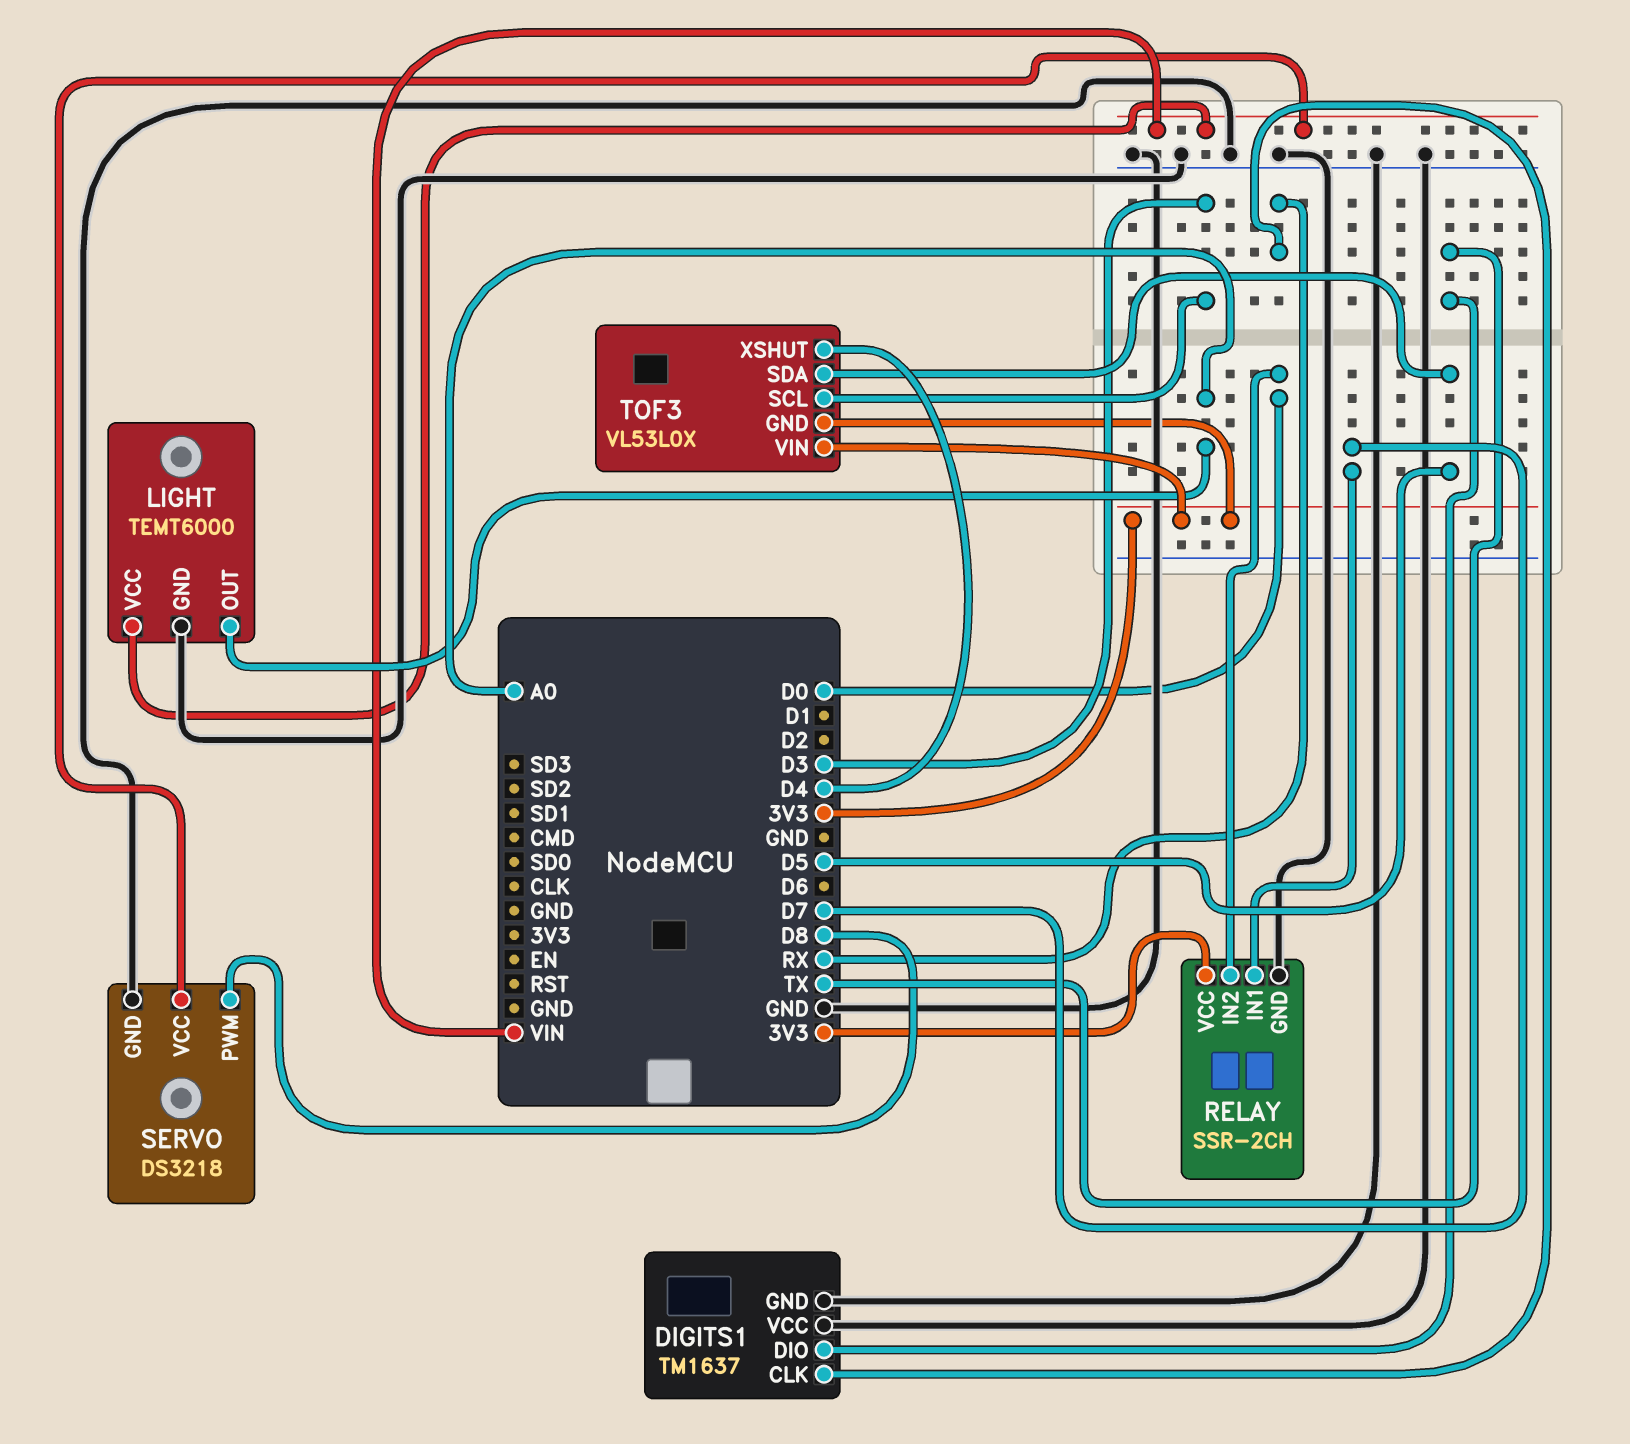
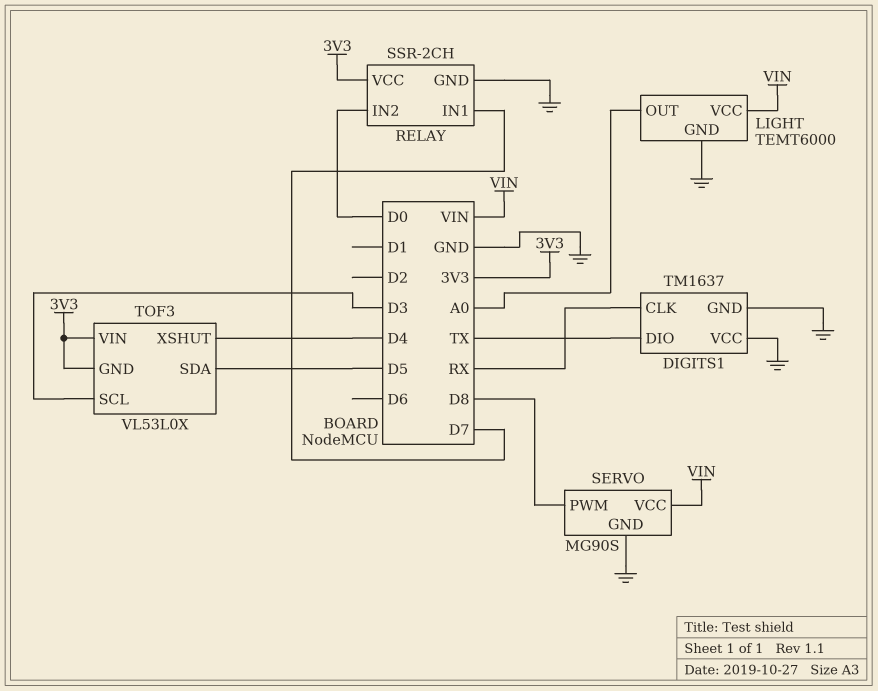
SERVO: DS3218 -> MG90S

